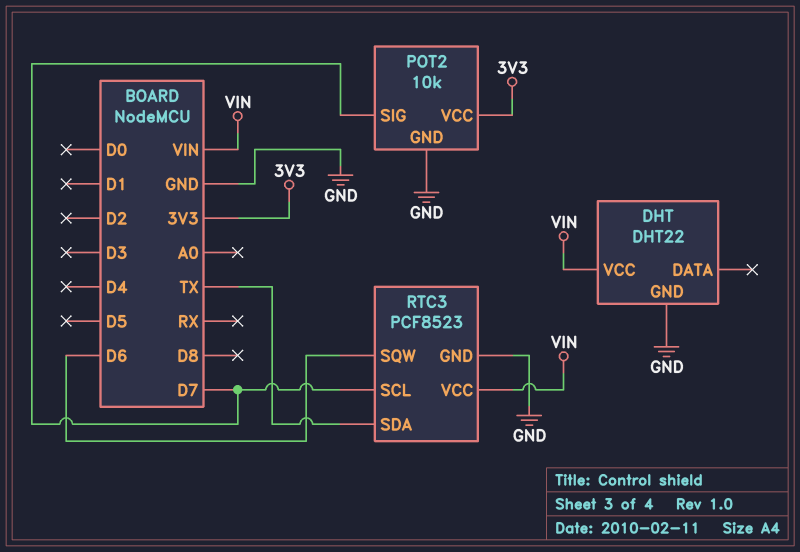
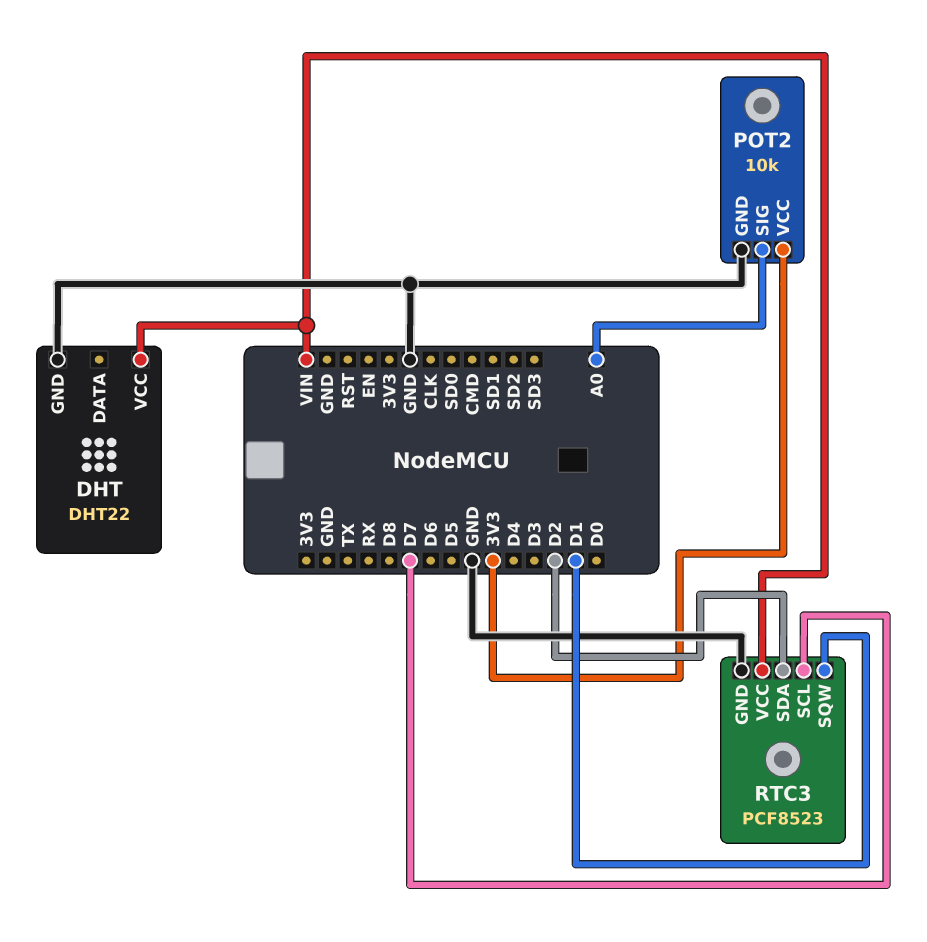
POT2 pin SIG: D7 -> A0
RTC3 pin SDA: TX -> D2
RTC3 pin SQW: D6 -> D1

